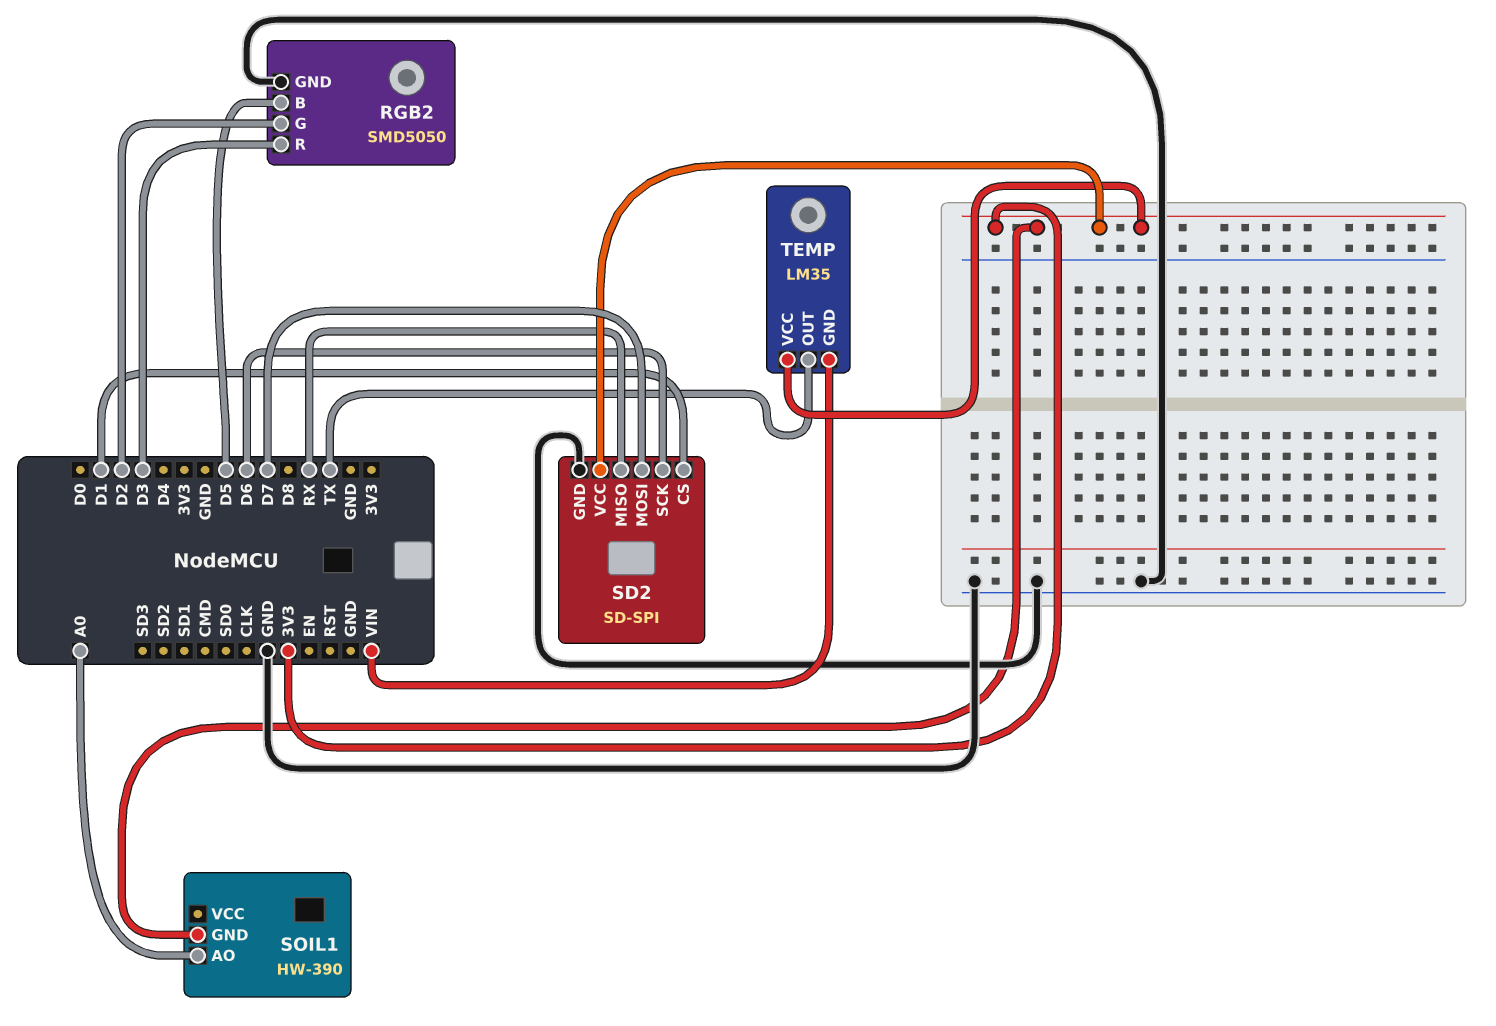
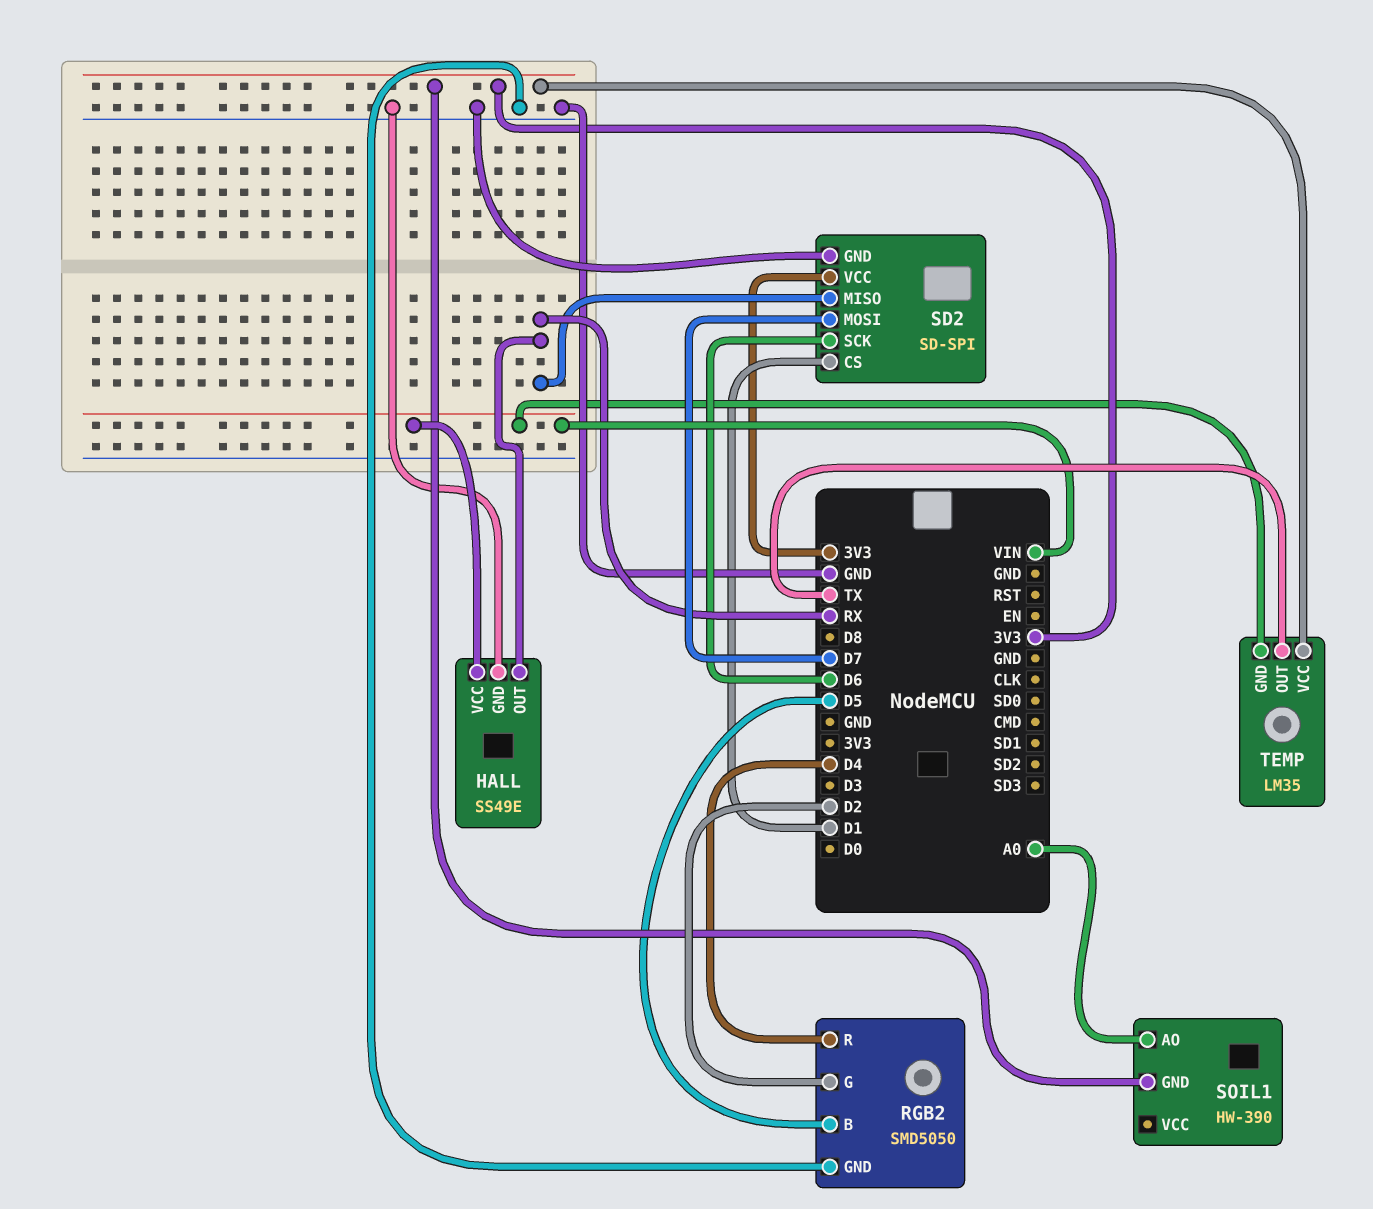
HALL: none -> SS49E
HALL pin GND: none -> GND
HALL pin OUT: none -> RX
HALL pin VCC: none -> VIN
RGB2 pin R: D3 -> D4

